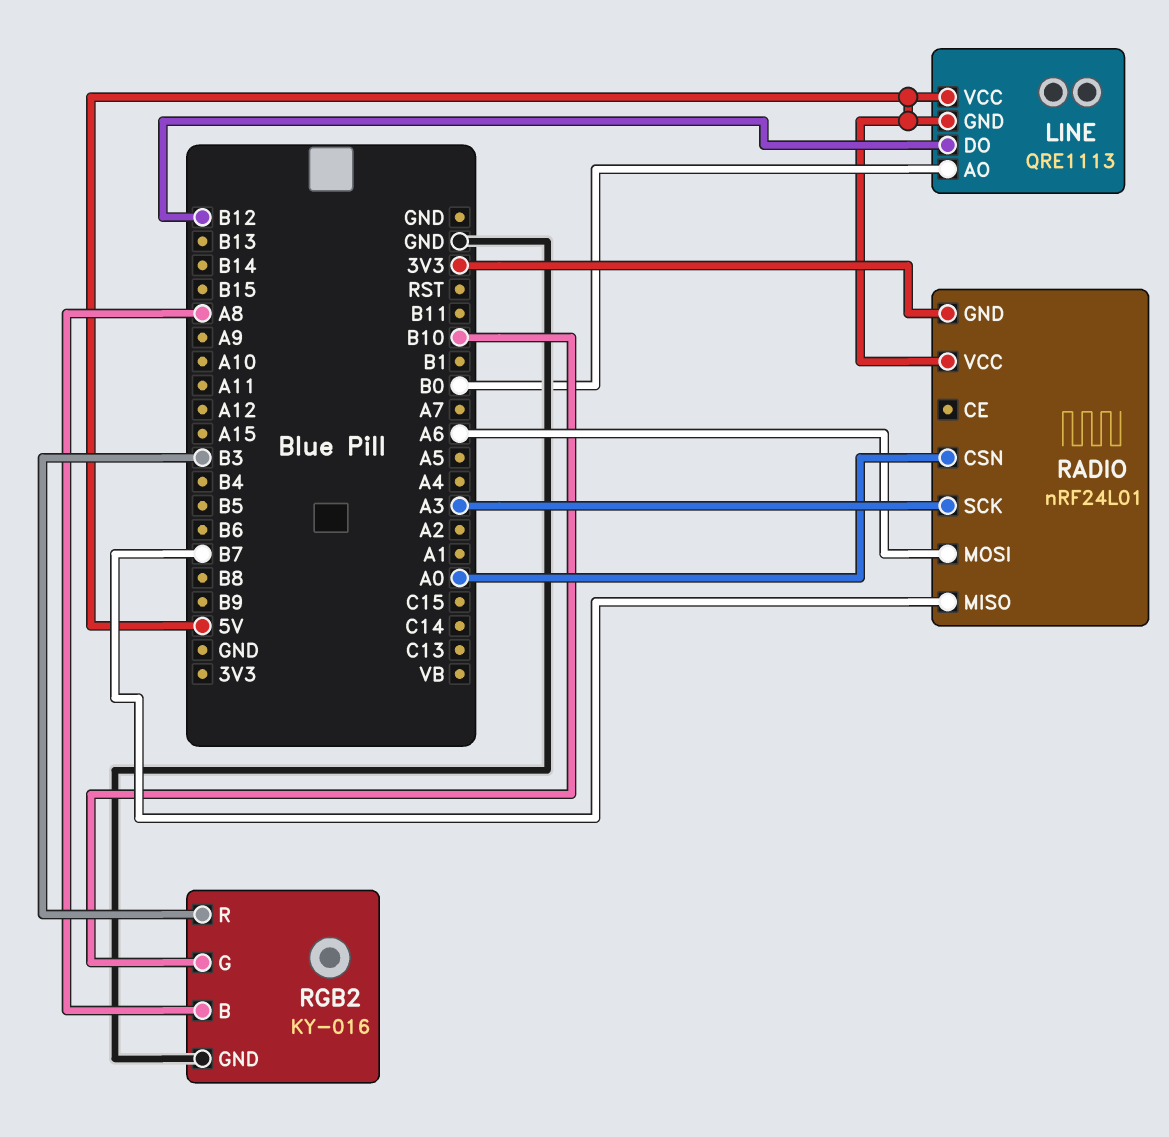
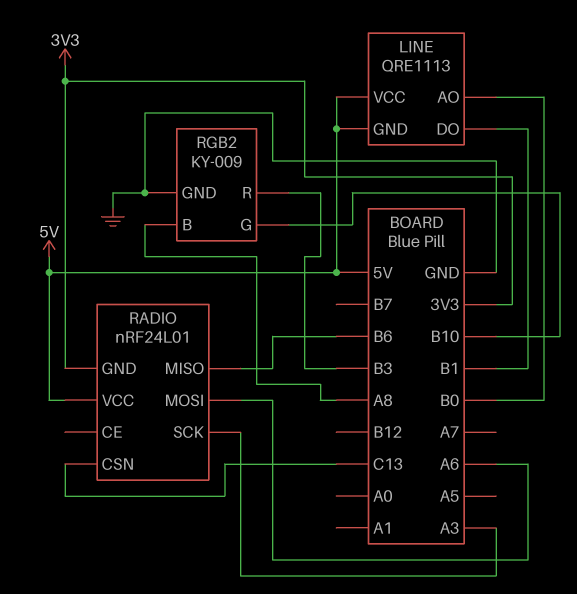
LINE pin DO: B12 -> B1
RADIO pin CSN: A0 -> C13
RADIO pin MISO: B7 -> B6
RGB2: KY-016 -> KY-009

